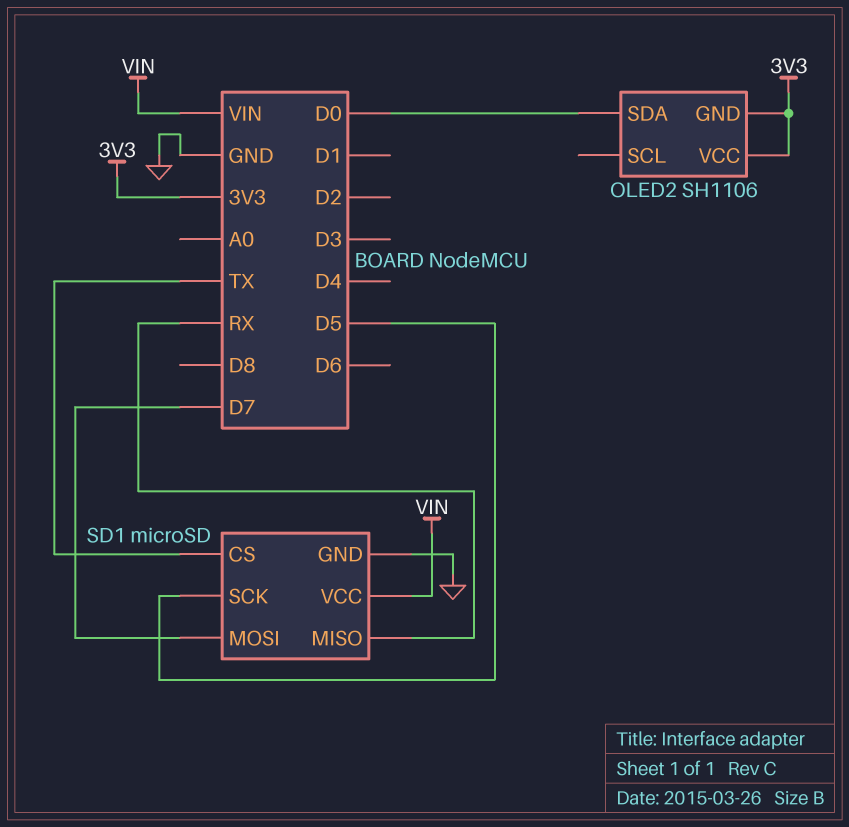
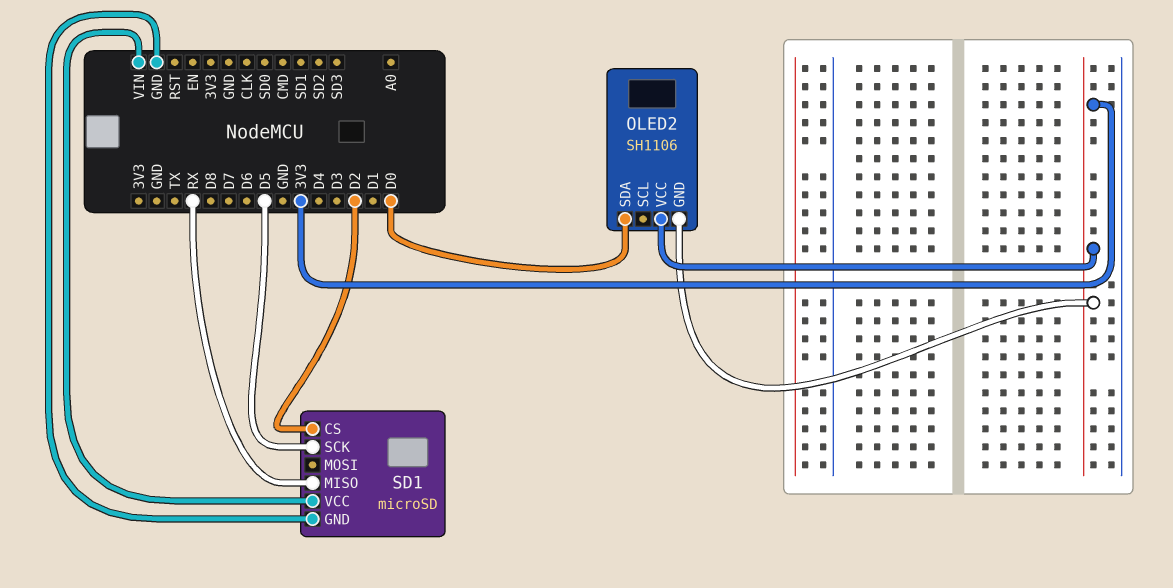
SD1 pin CS: TX -> D2
SD1 pin MOSI: D7 -> none

